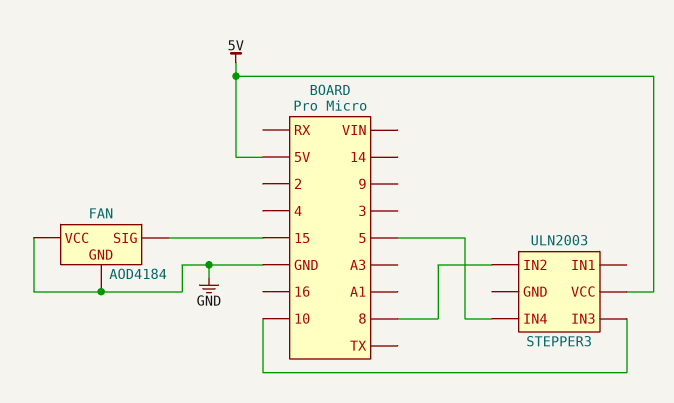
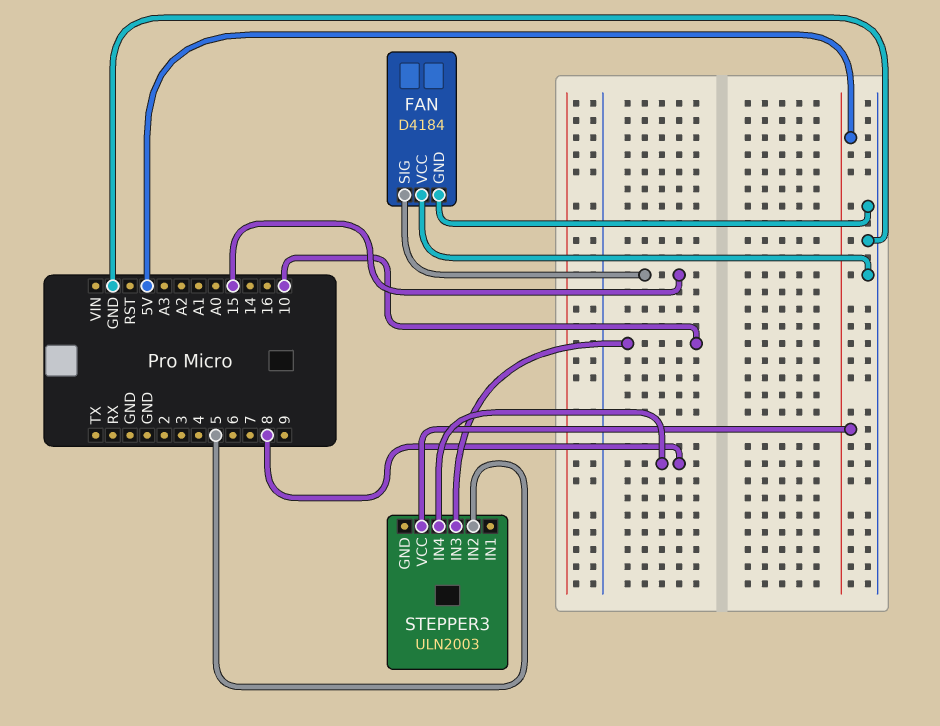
FAN: AOD4184 -> D4184
STEPPER3 pin IN2: 8 -> 5
STEPPER3 pin IN4: 5 -> 8

